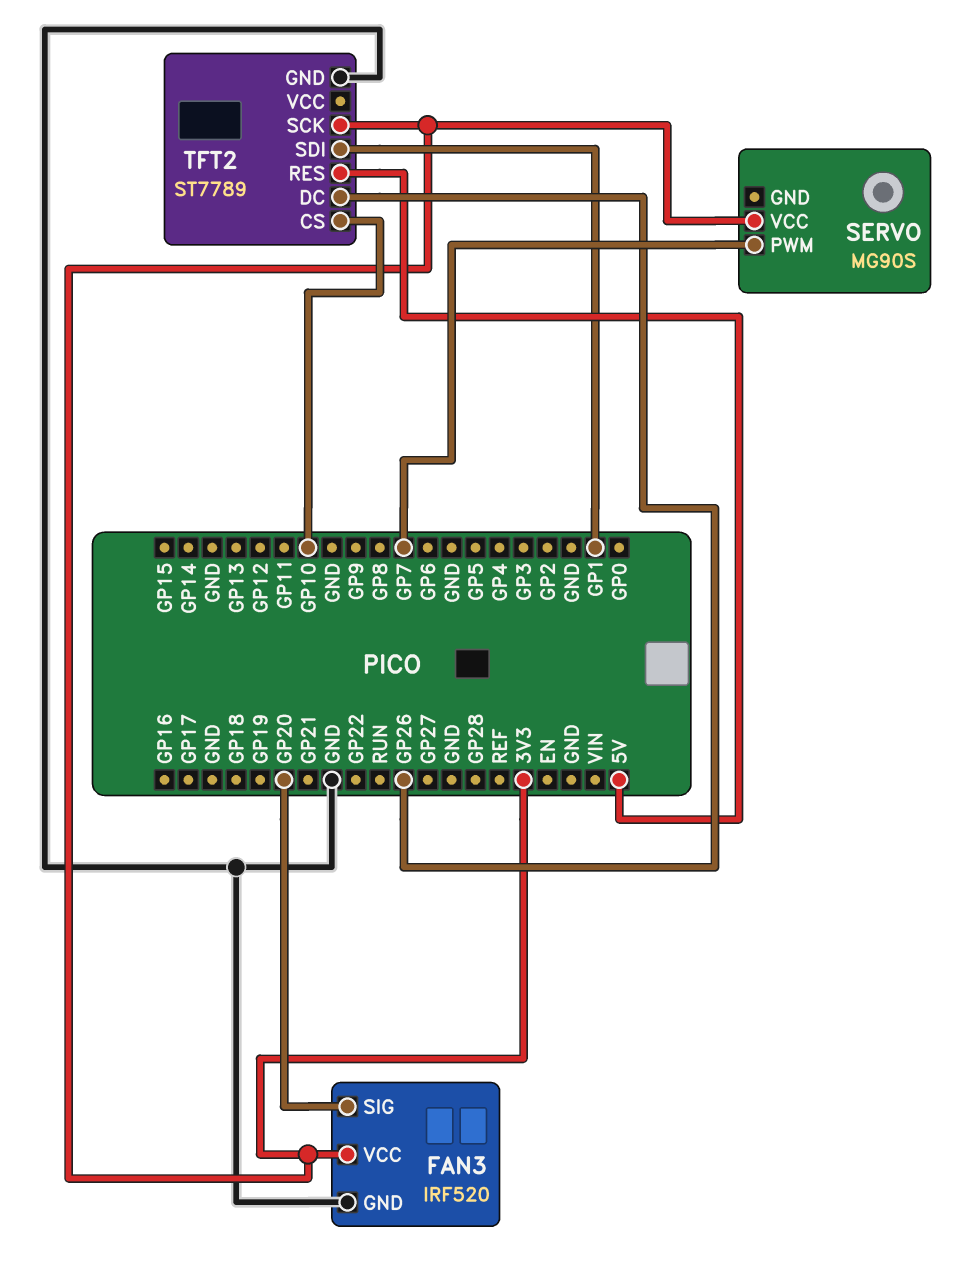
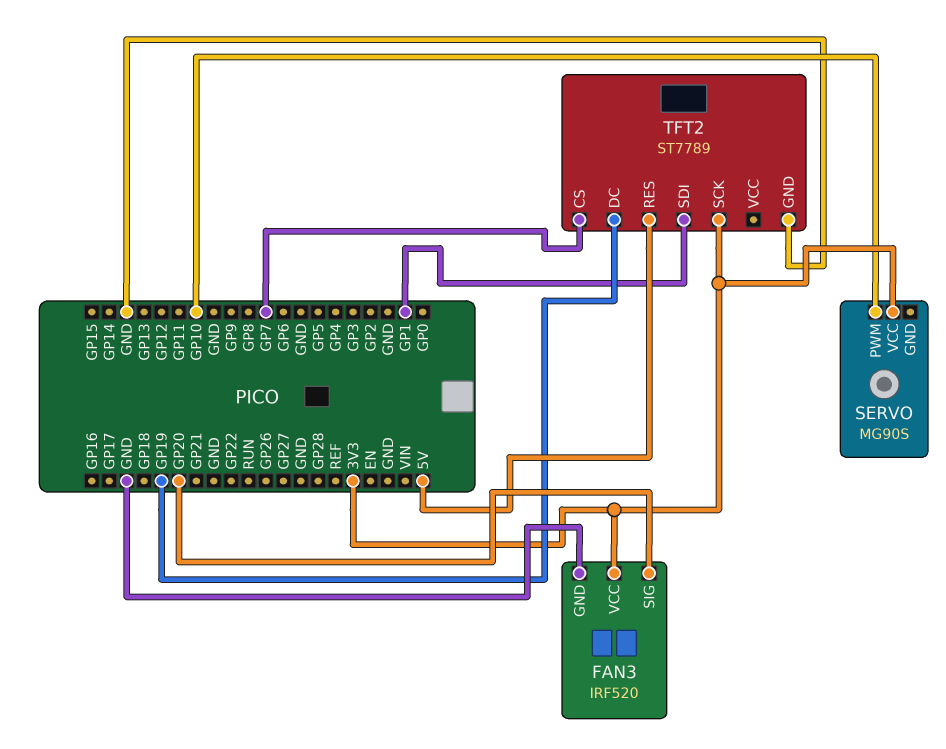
SERVO pin PWM: GP7 -> GP10
TFT2 pin CS: GP10 -> GP7
TFT2 pin DC: GP26 -> GP19

